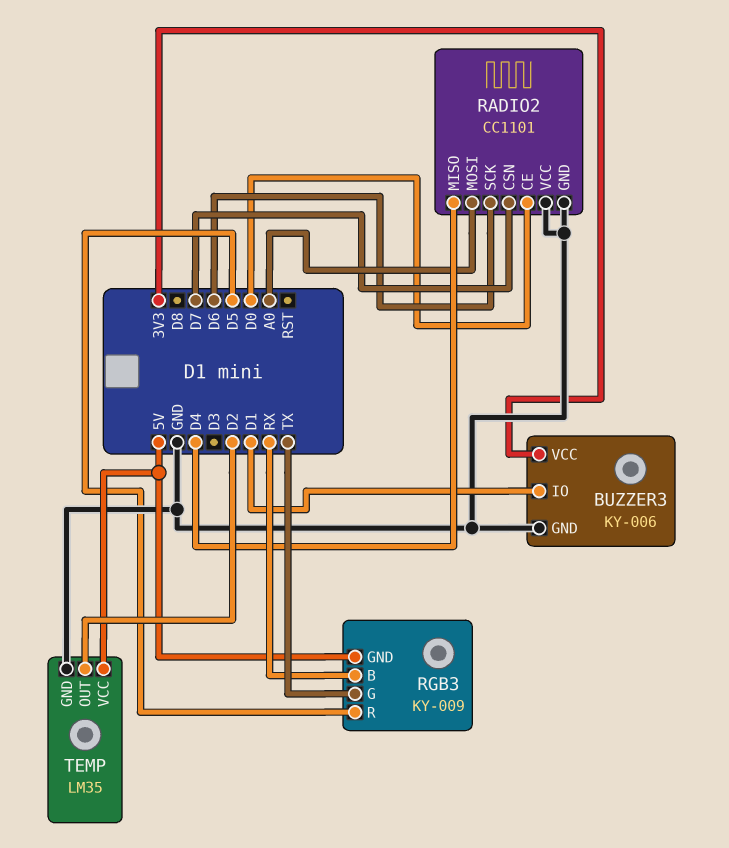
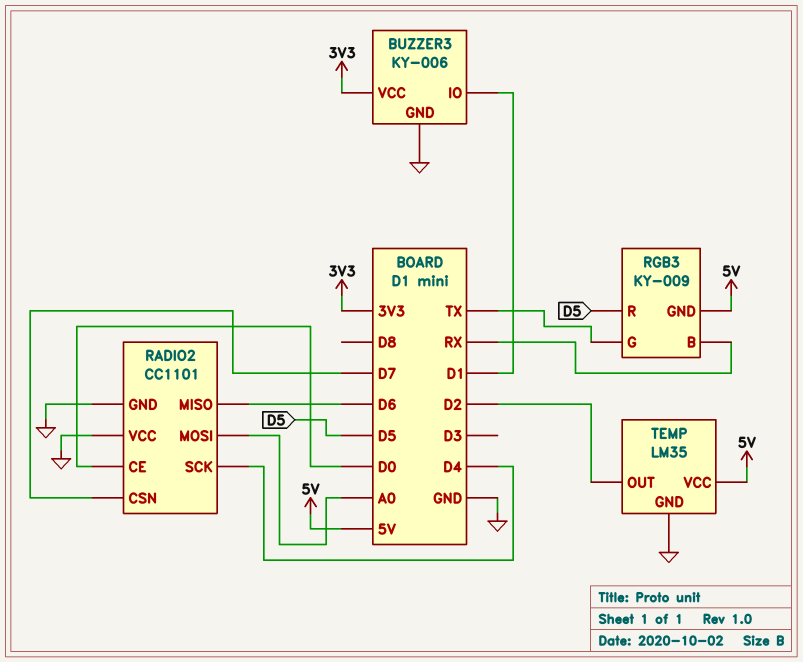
RADIO2 pin MISO: D4 -> D6
RADIO2 pin SCK: D6 -> D4

